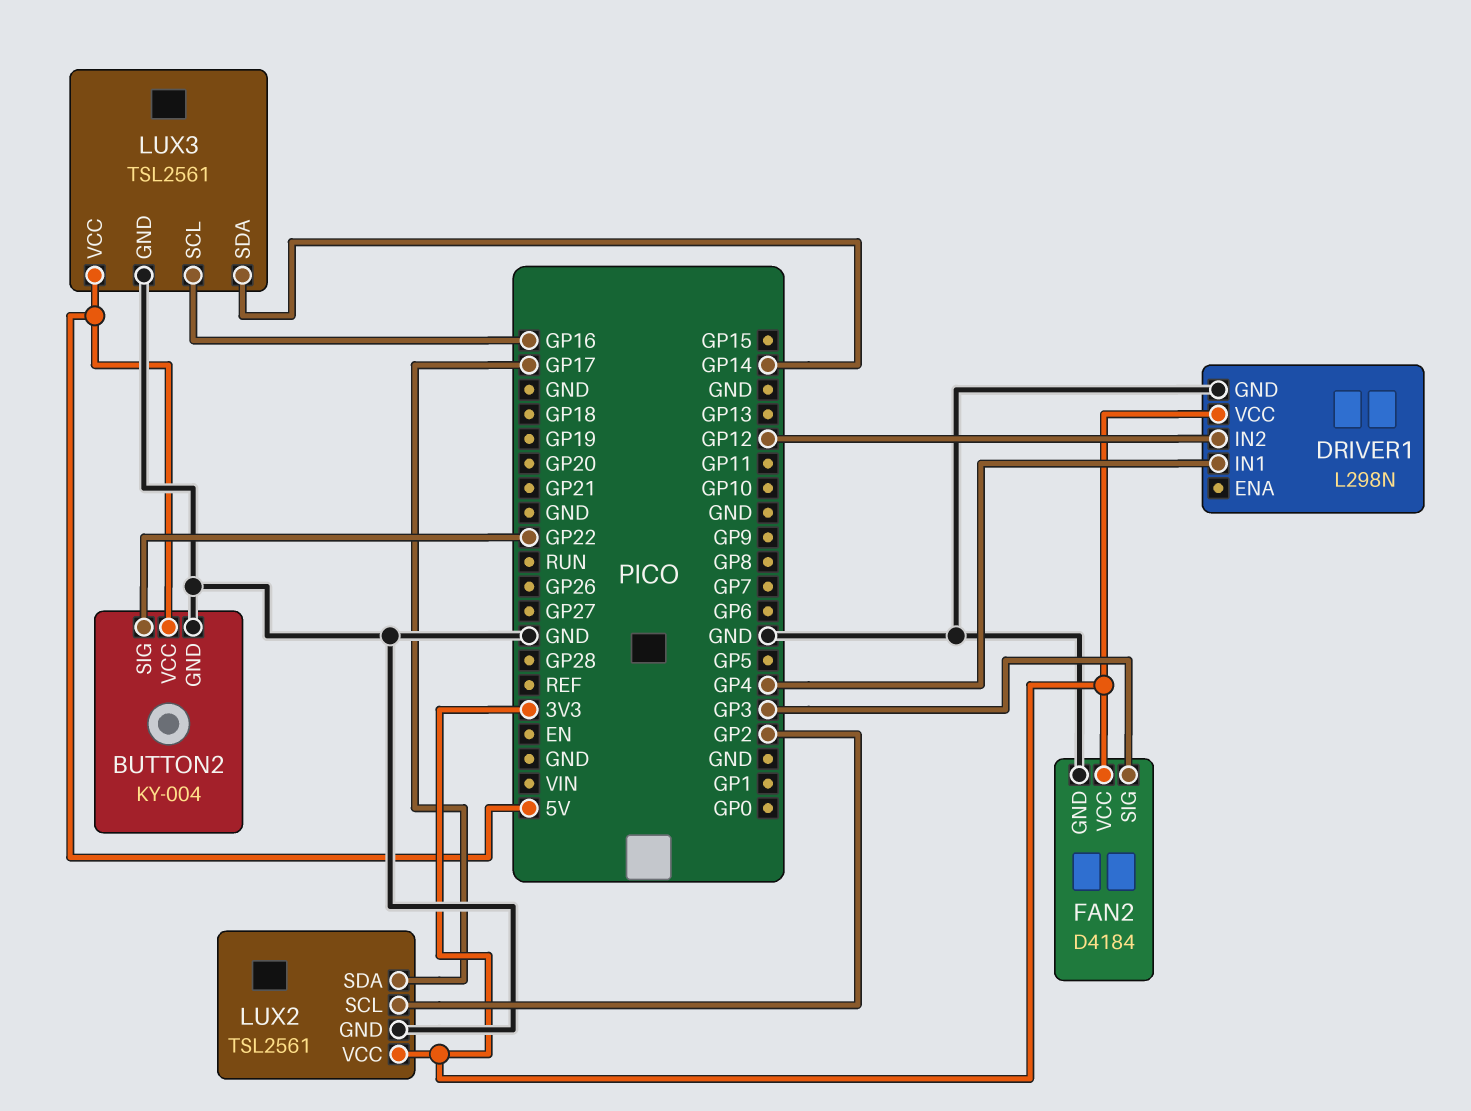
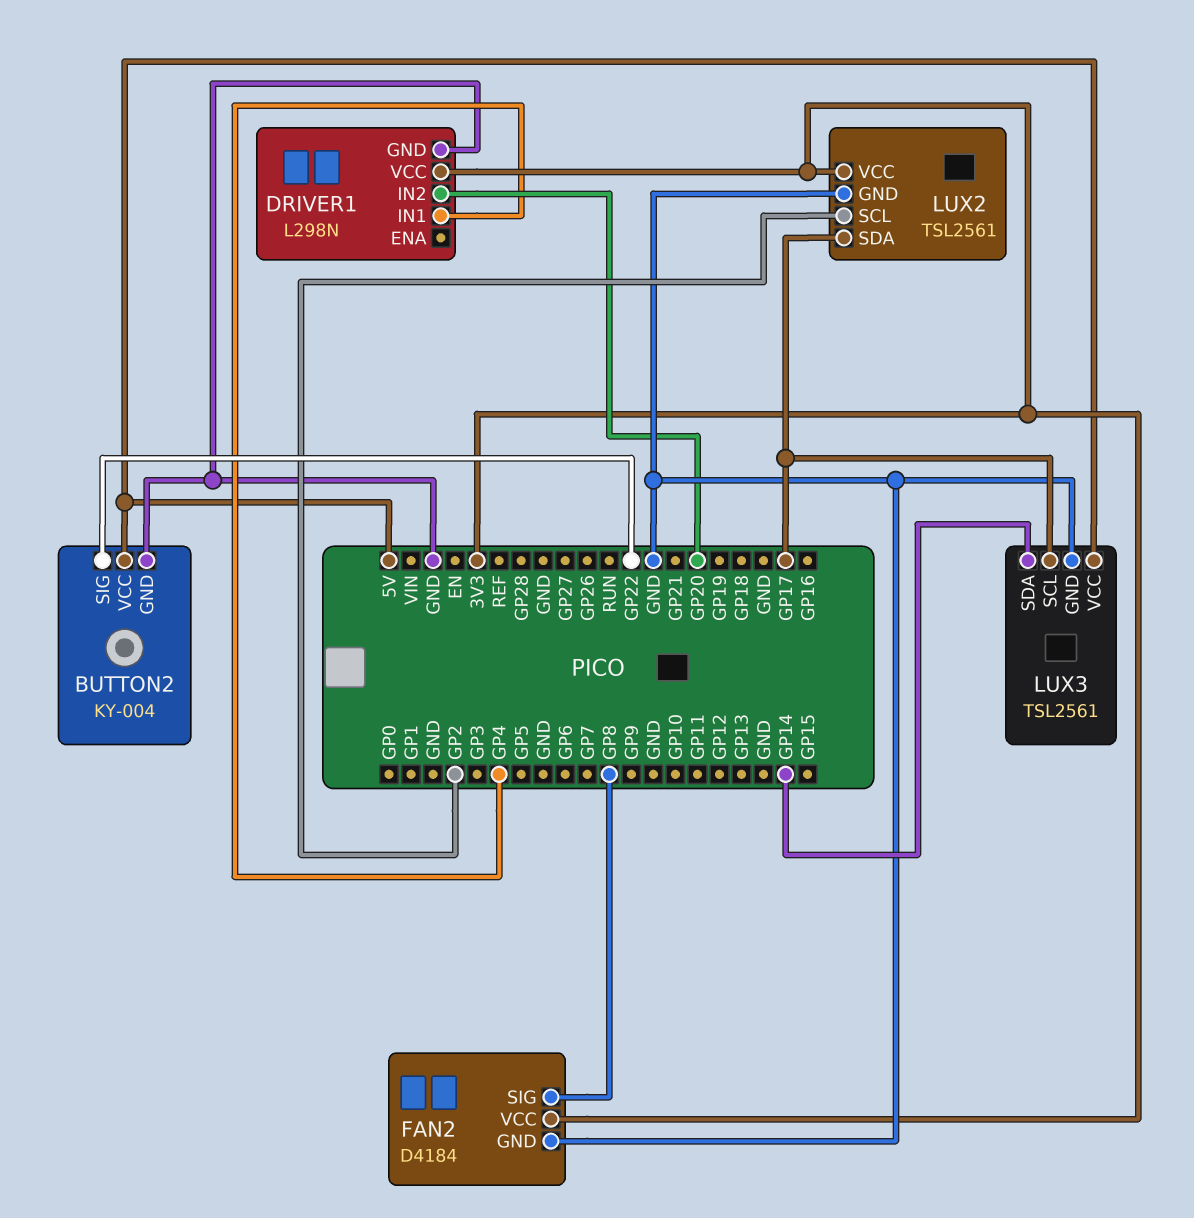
DRIVER1 pin IN2: GP12 -> GP20
FAN2 pin SIG: GP3 -> GP8
LUX3 pin SCL: GP16 -> GP17

